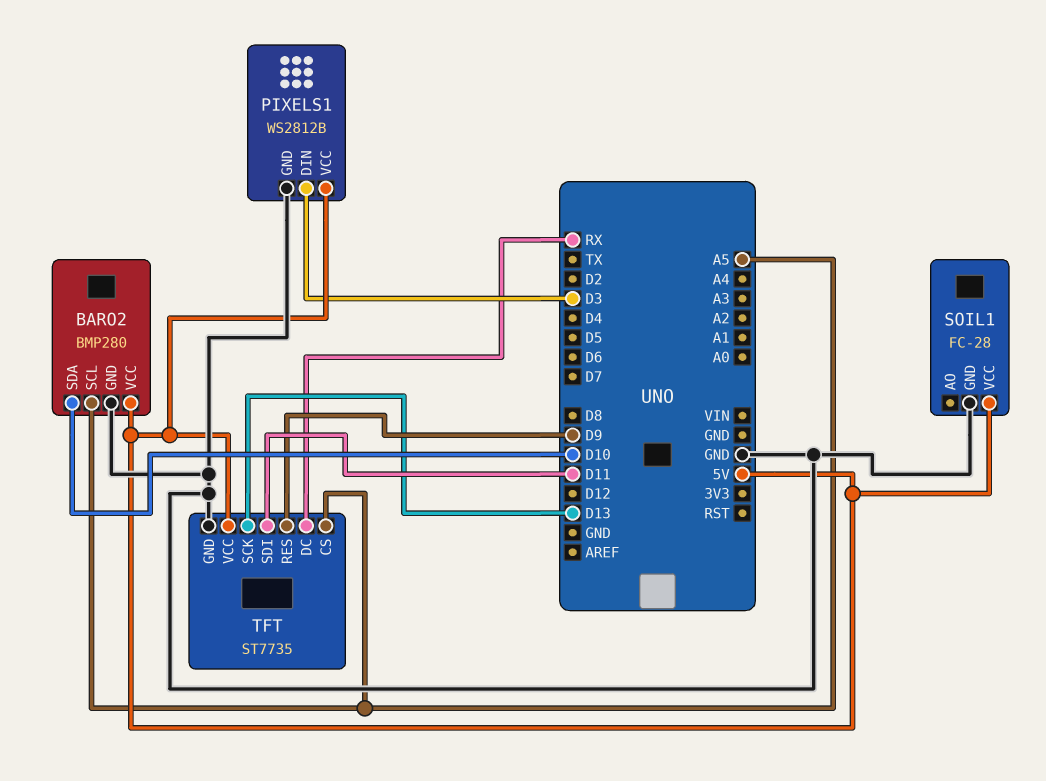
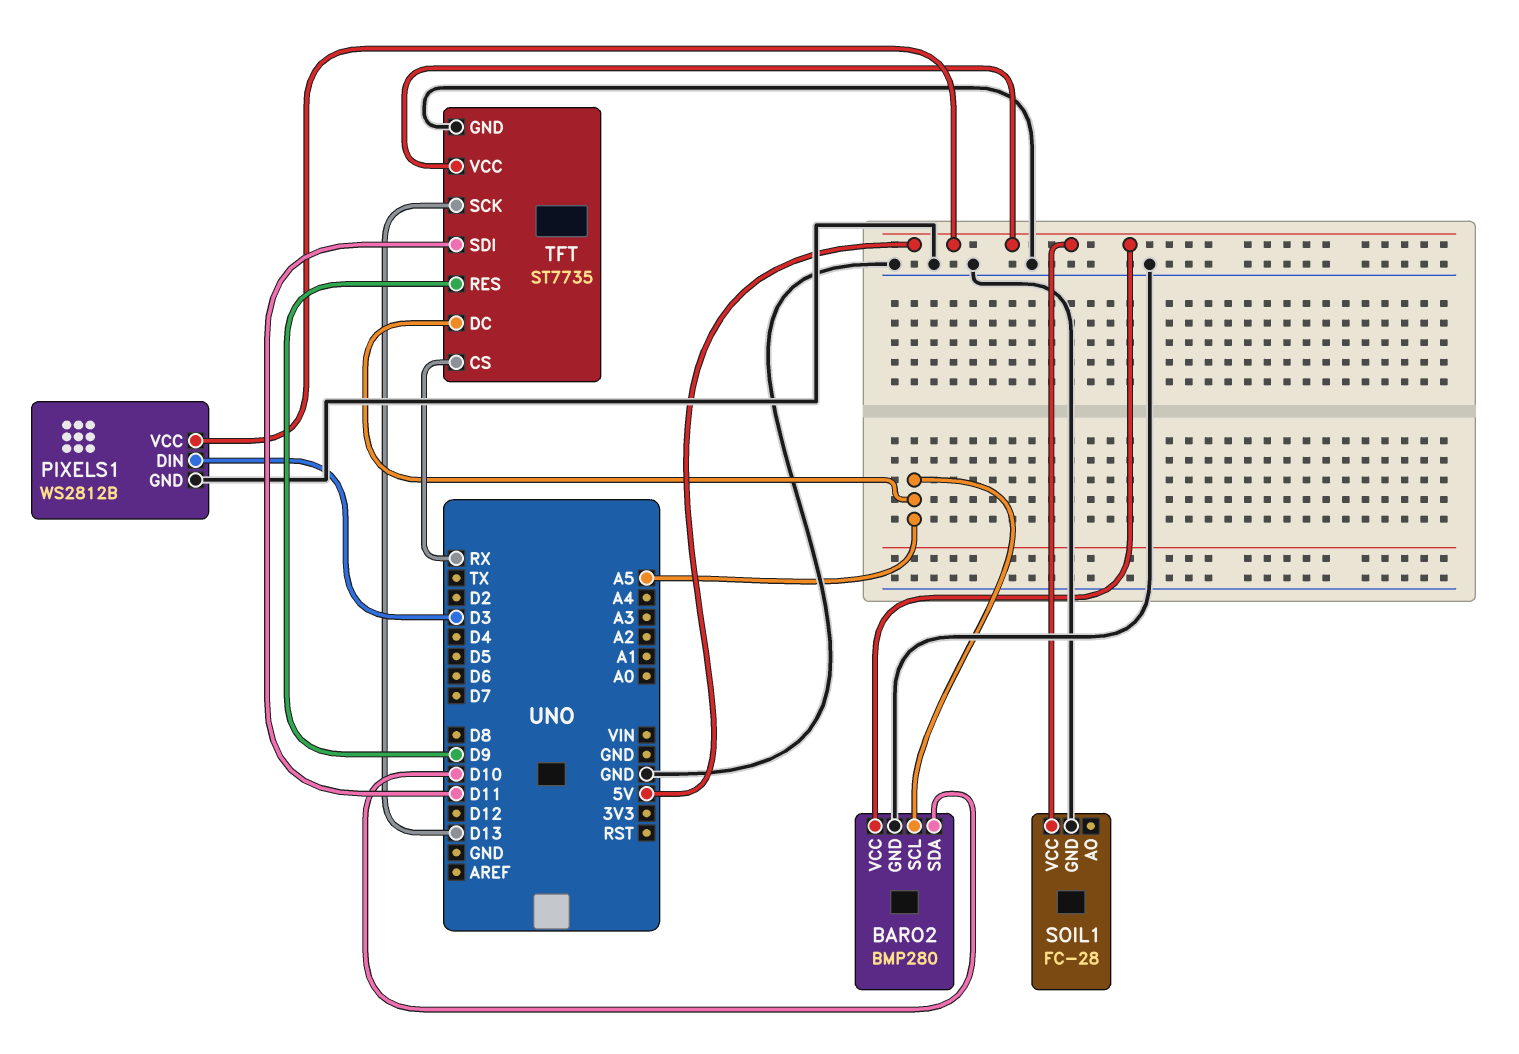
TFT pin CS: A5 -> RX
TFT pin DC: RX -> A5

